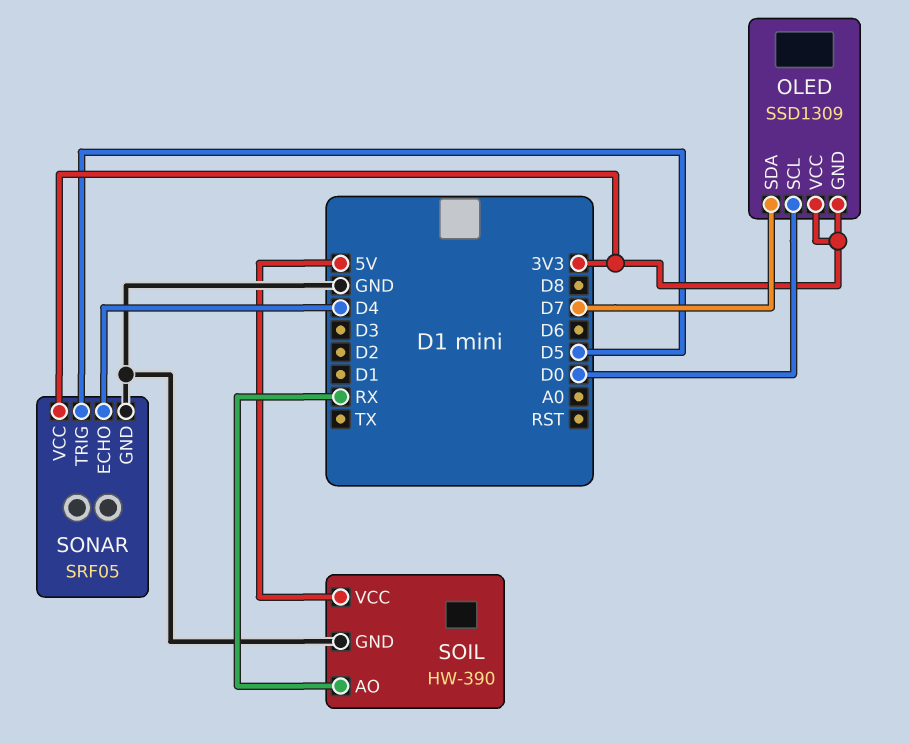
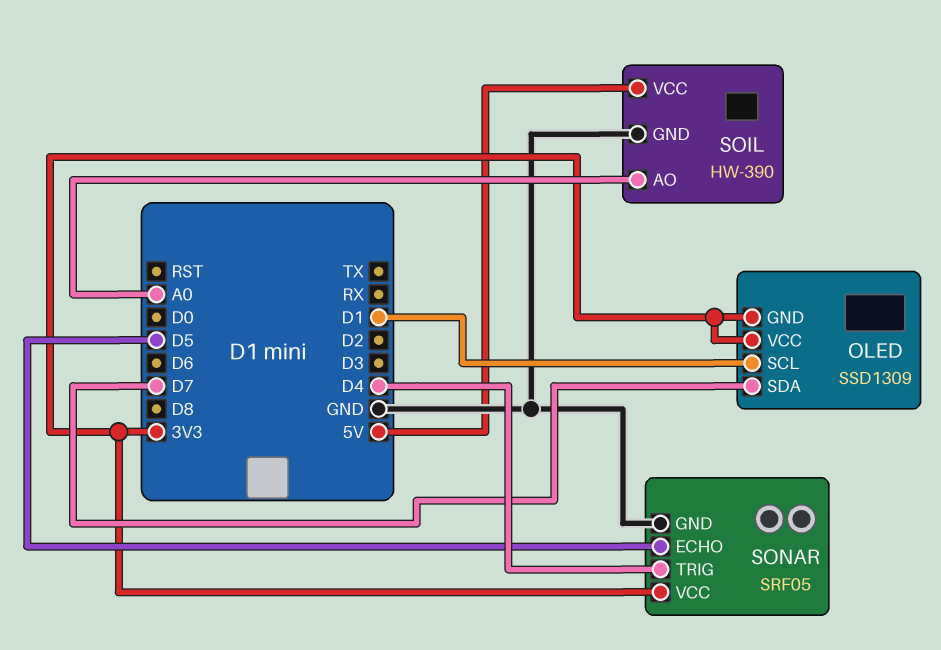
OLED pin SCL: D0 -> D1
SOIL pin AO: RX -> A0
SONAR pin ECHO: D4 -> D5
SONAR pin TRIG: D5 -> D4

